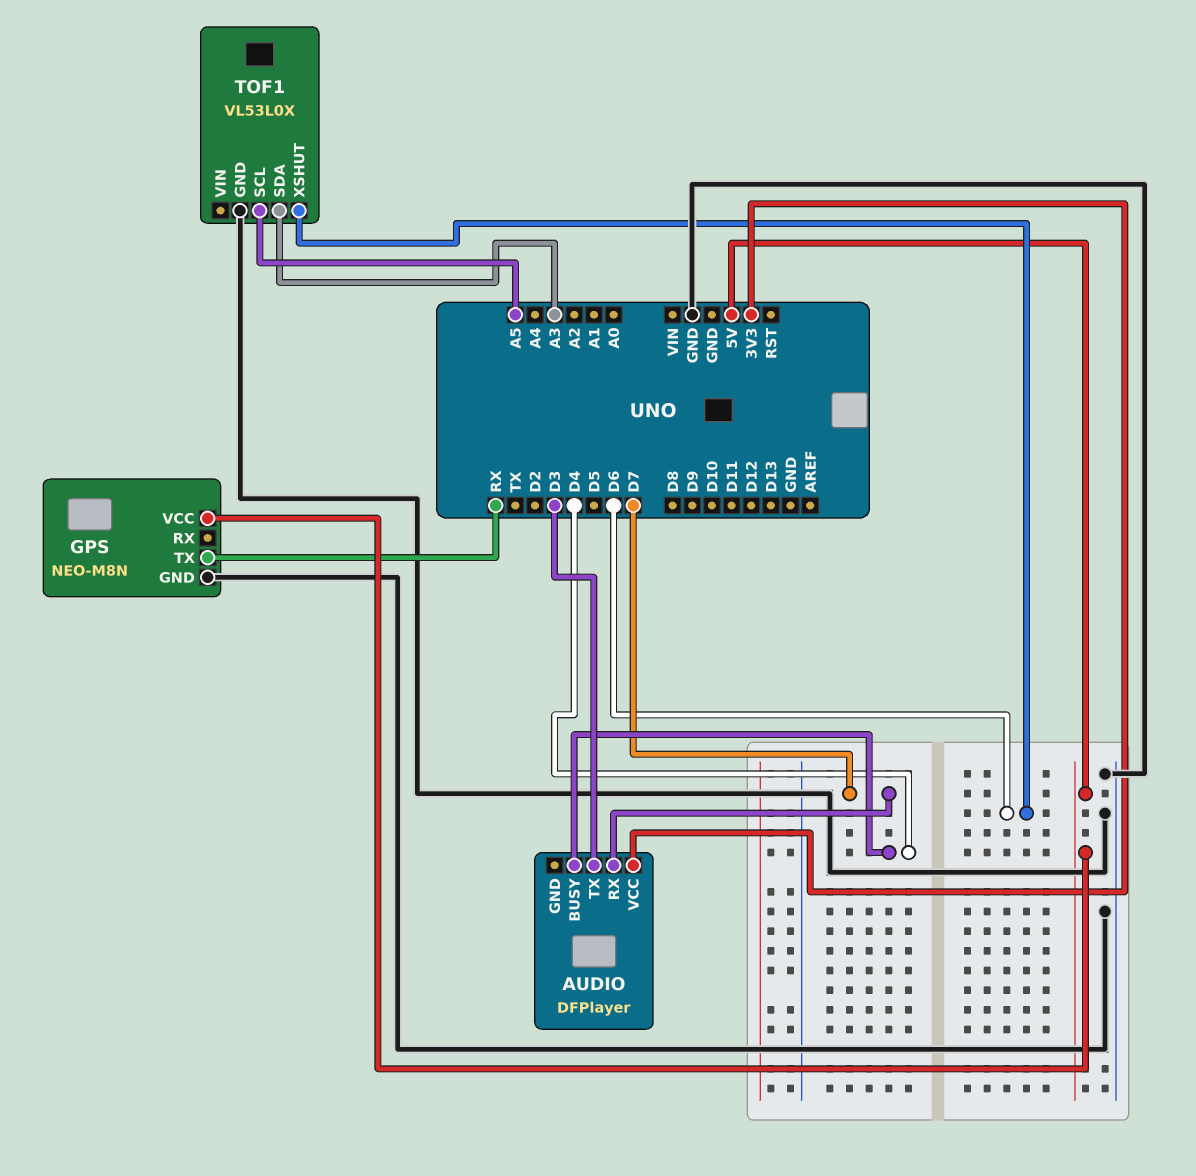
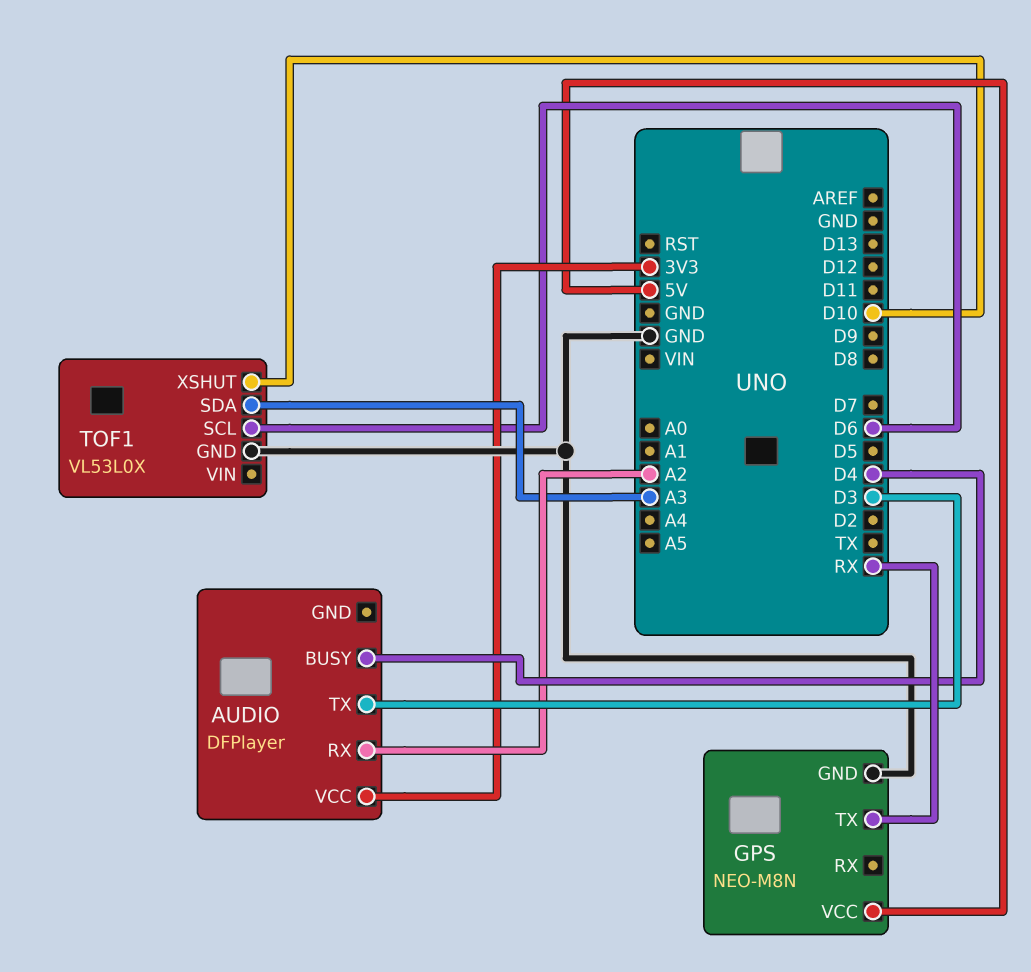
AUDIO pin RX: D7 -> A2
TOF1 pin SCL: A5 -> D6
TOF1 pin XSHUT: D6 -> D10

